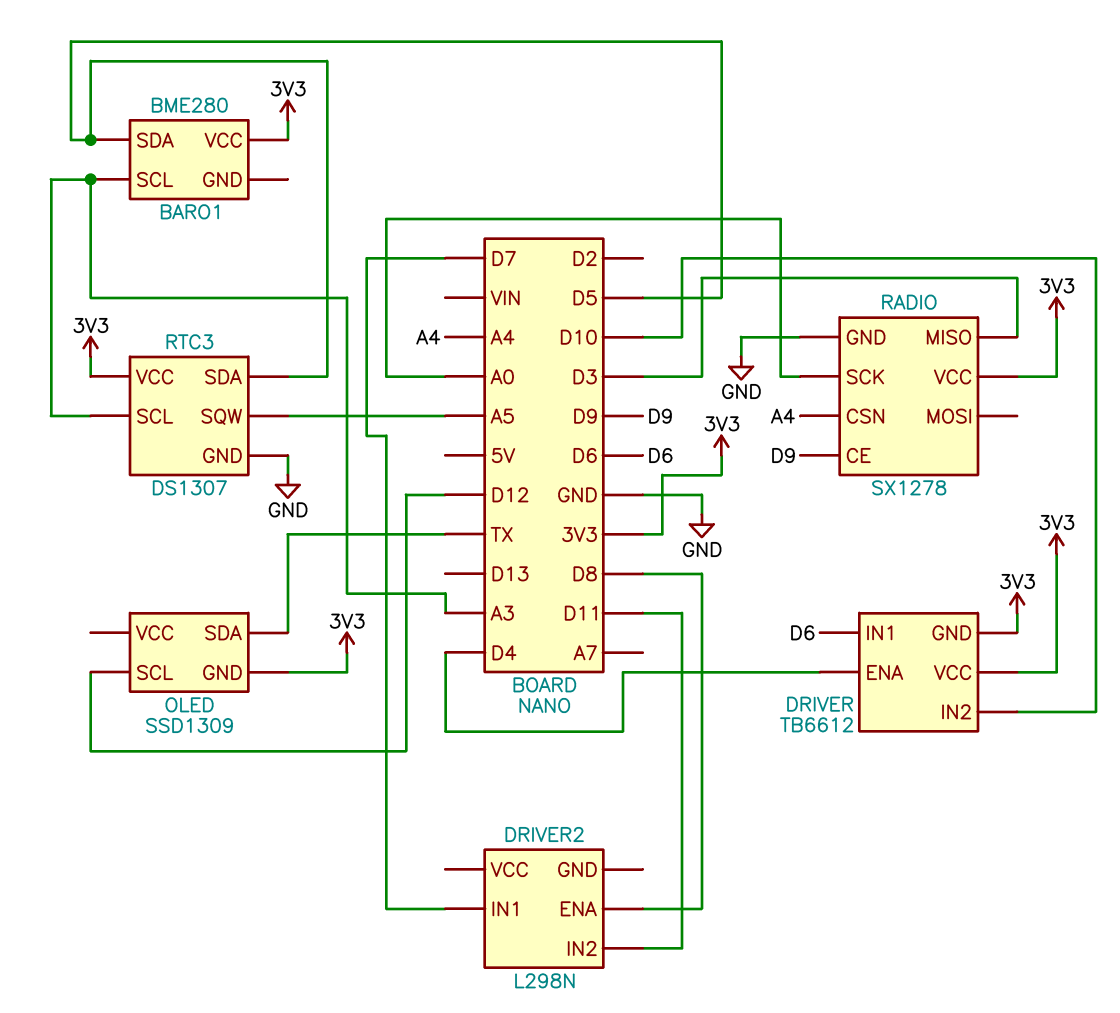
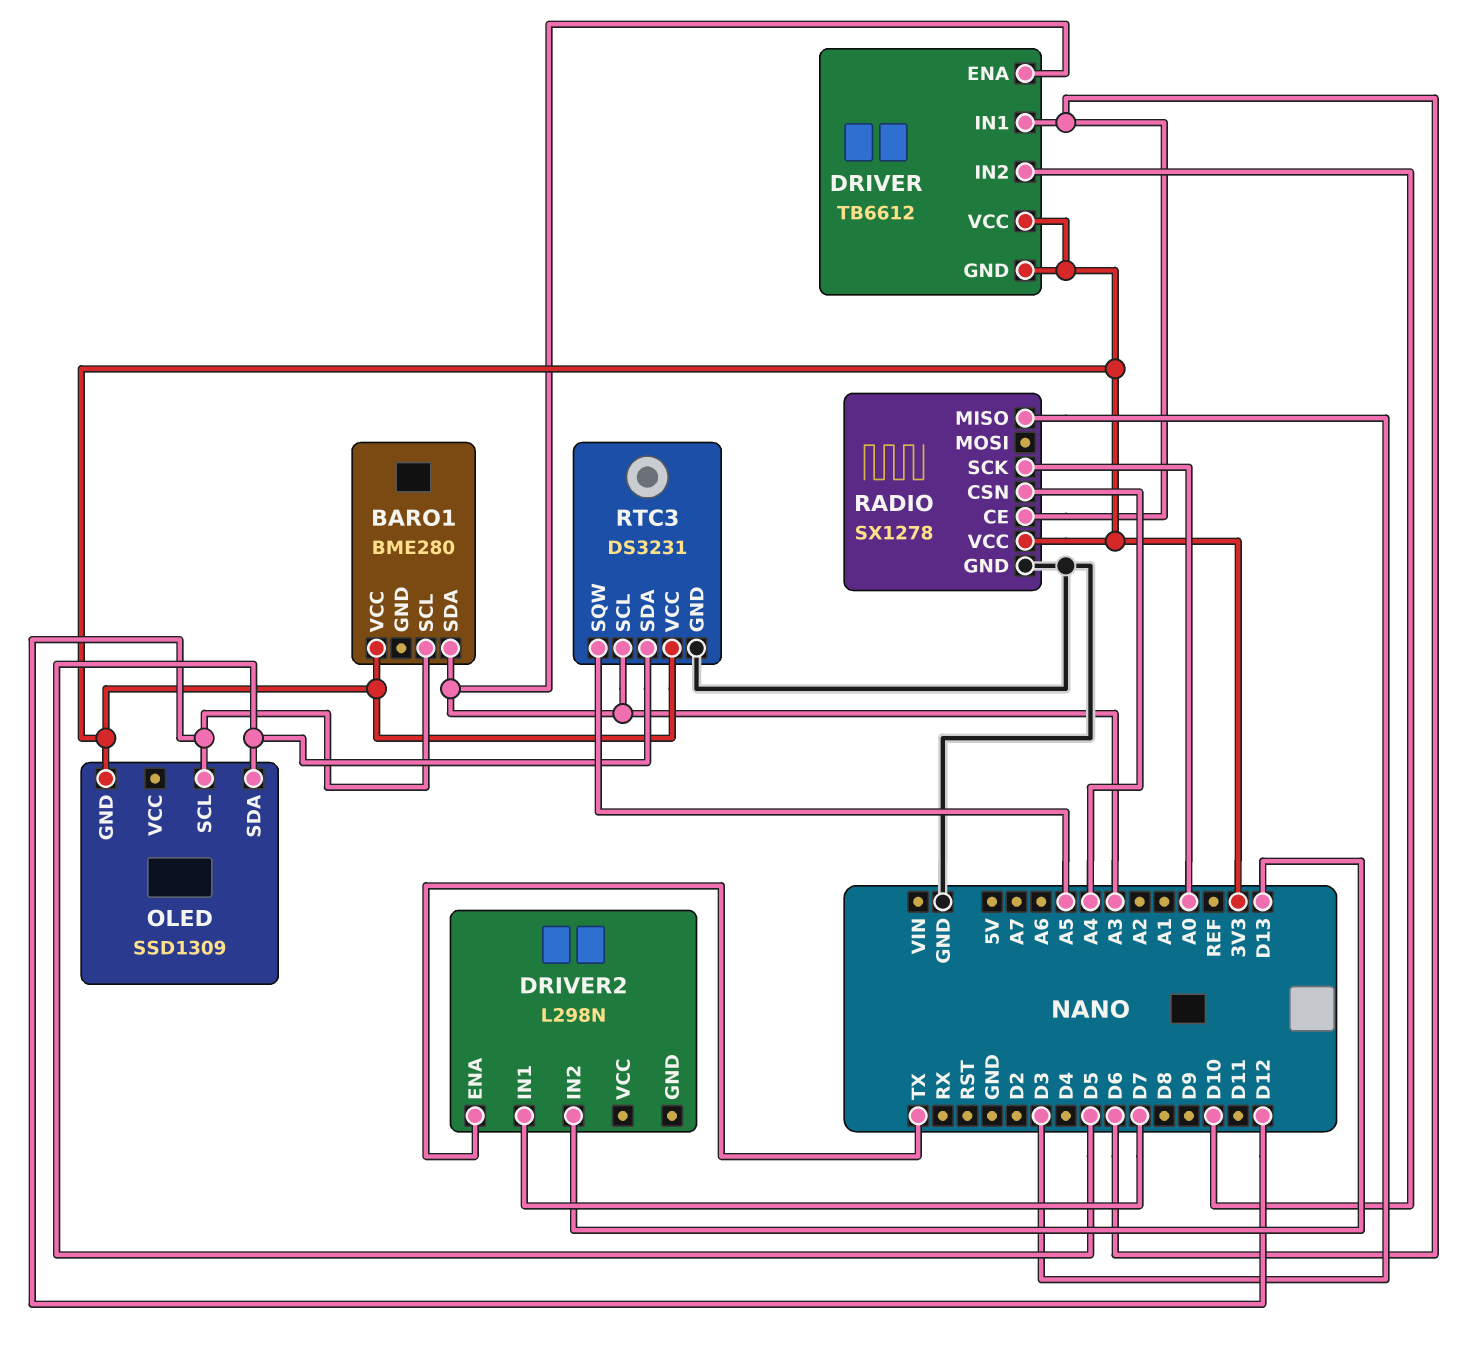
BARO1 pin SCL: A3 -> D12
BARO1 pin SDA: D5 -> A3
DRIVER pin ENA: D4 -> A3
DRIVER2 pin ENA: D8 -> TX
DRIVER2 pin IN2: D11 -> D13
OLED pin SDA: TX -> D5
RADIO pin CE: D9 -> D6
RTC3: DS1307 -> DS3231

